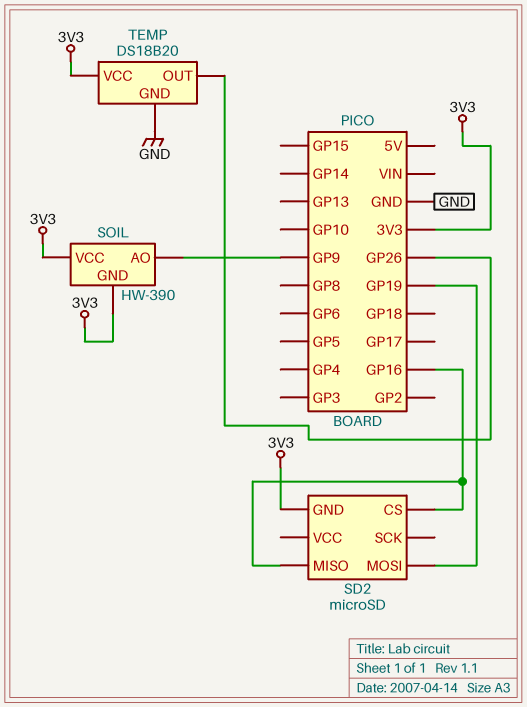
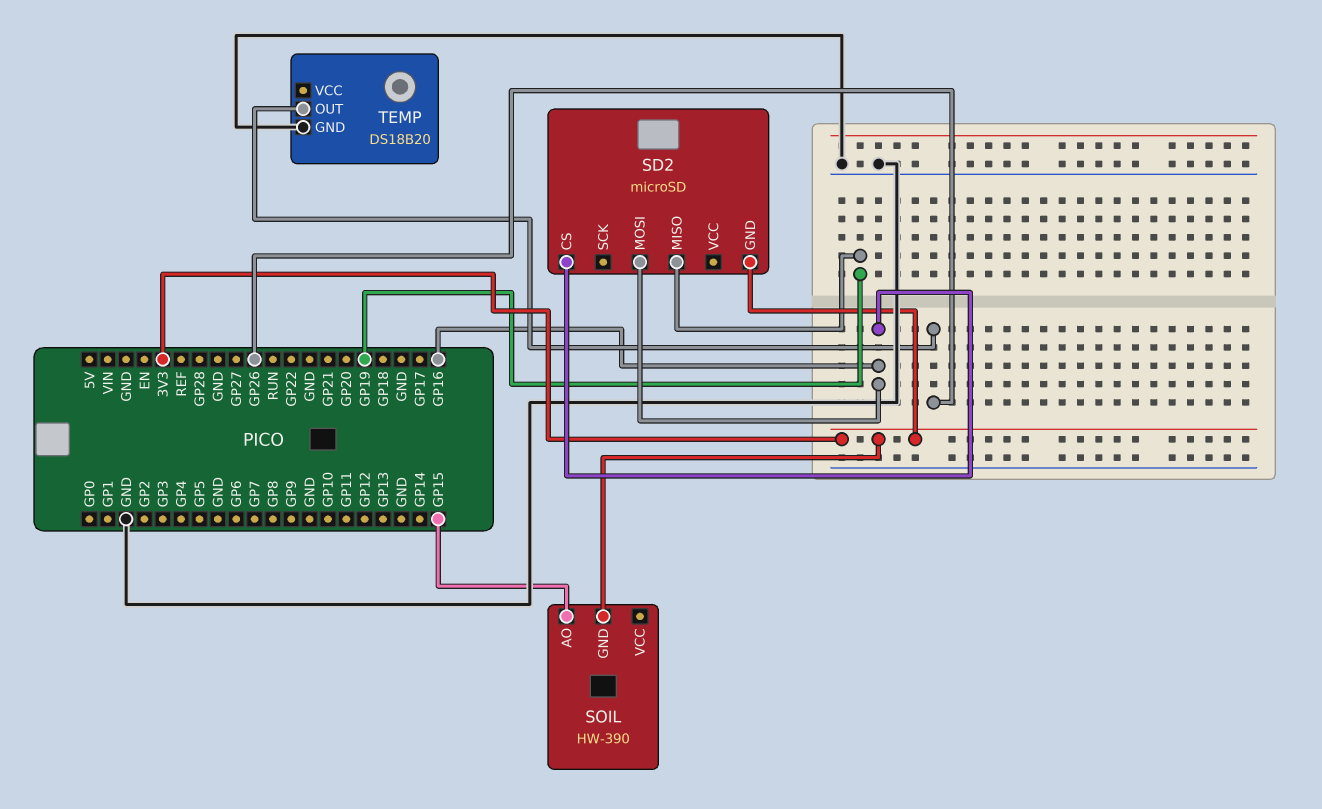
SD2 pin MISO: GP16 -> GP19
SD2 pin MOSI: GP19 -> GP16
SOIL pin AO: GP9 -> GP15
SOIL pin VCC: 3V3 -> none
TEMP pin VCC: 3V3 -> none

